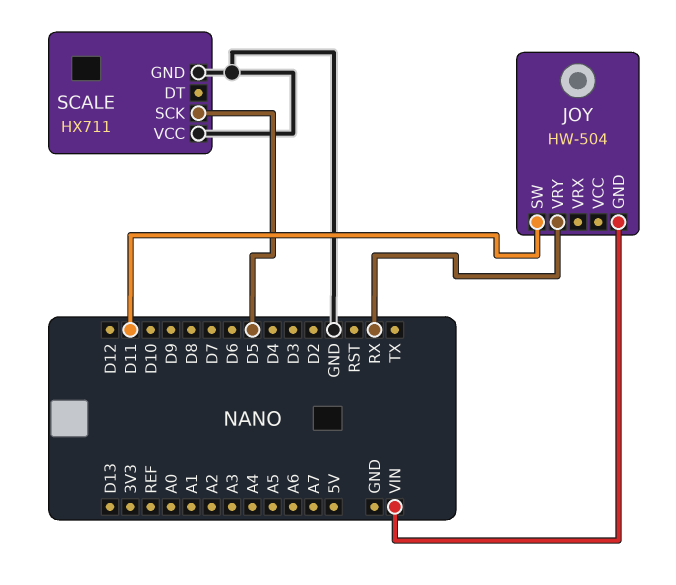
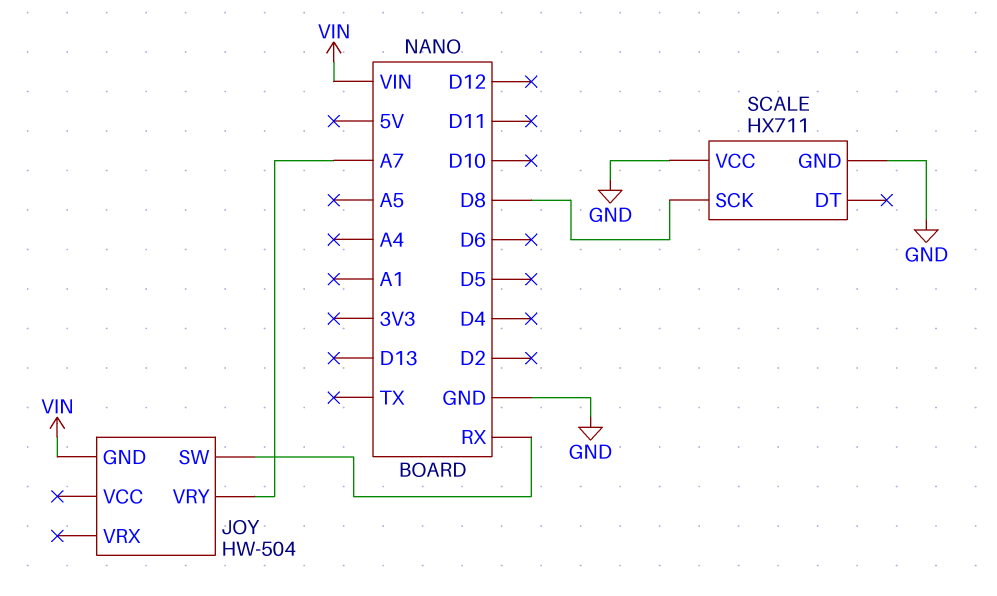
JOY pin SW: D11 -> RX
JOY pin VRY: RX -> A7
SCALE pin SCK: D5 -> D8

